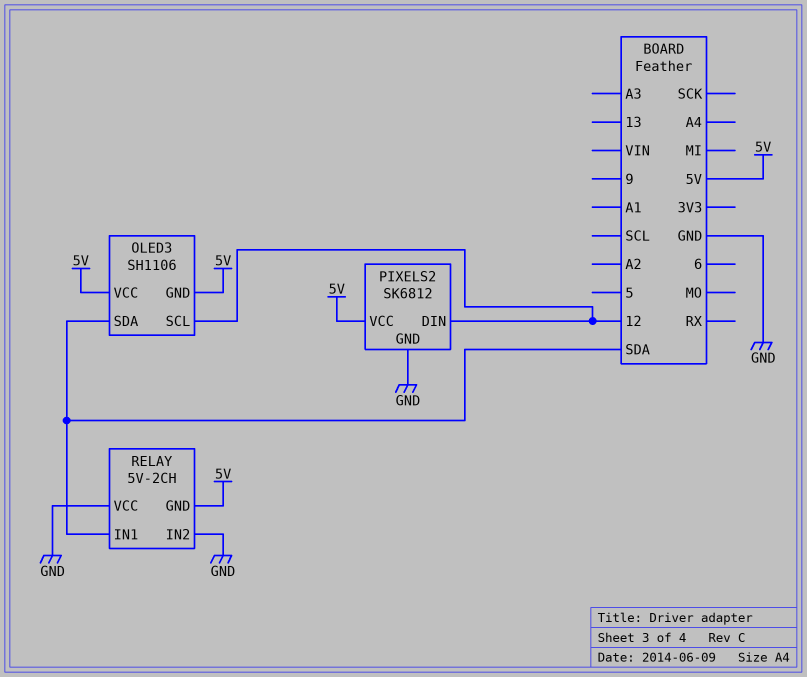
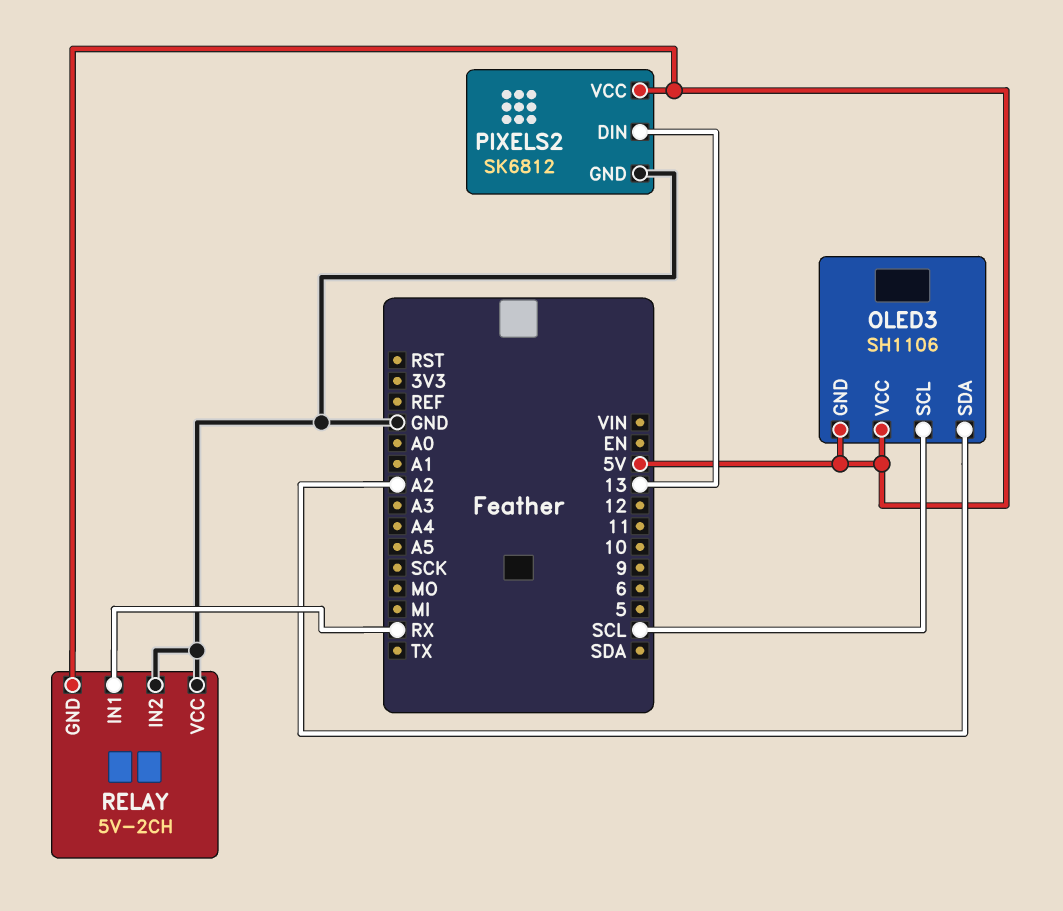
OLED3 pin SCL: 12 -> SCL
OLED3 pin SDA: SDA -> A2
PIXELS2 pin DIN: 12 -> 13
RELAY pin IN1: SDA -> RX

